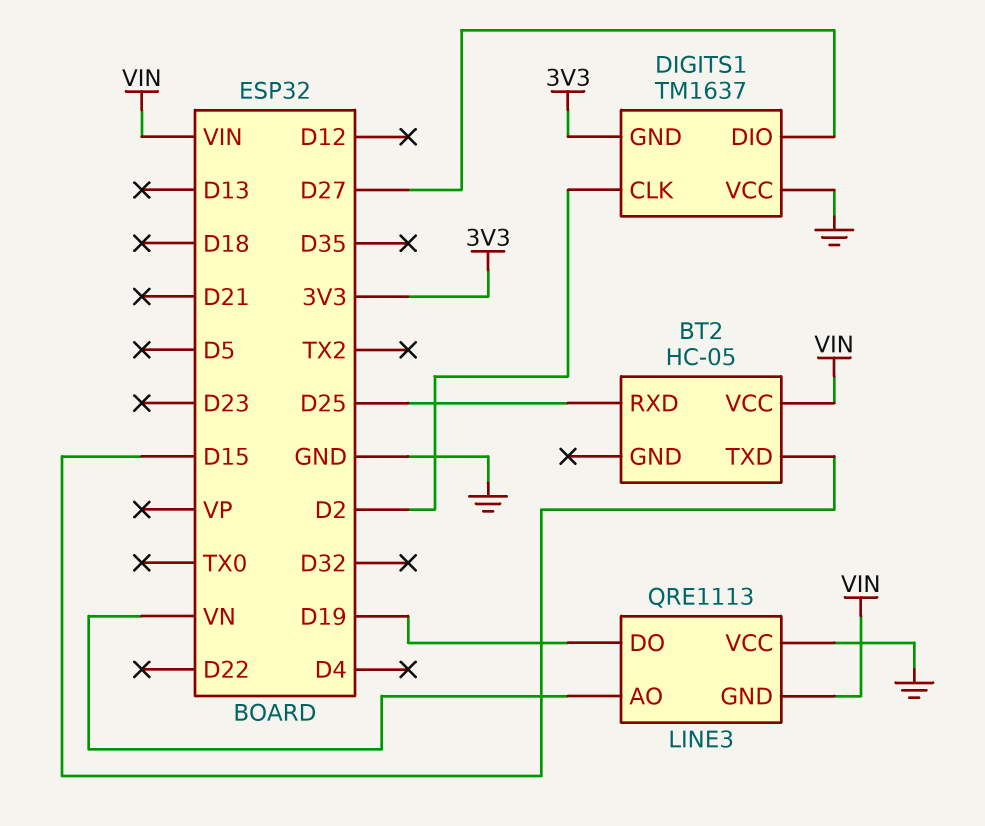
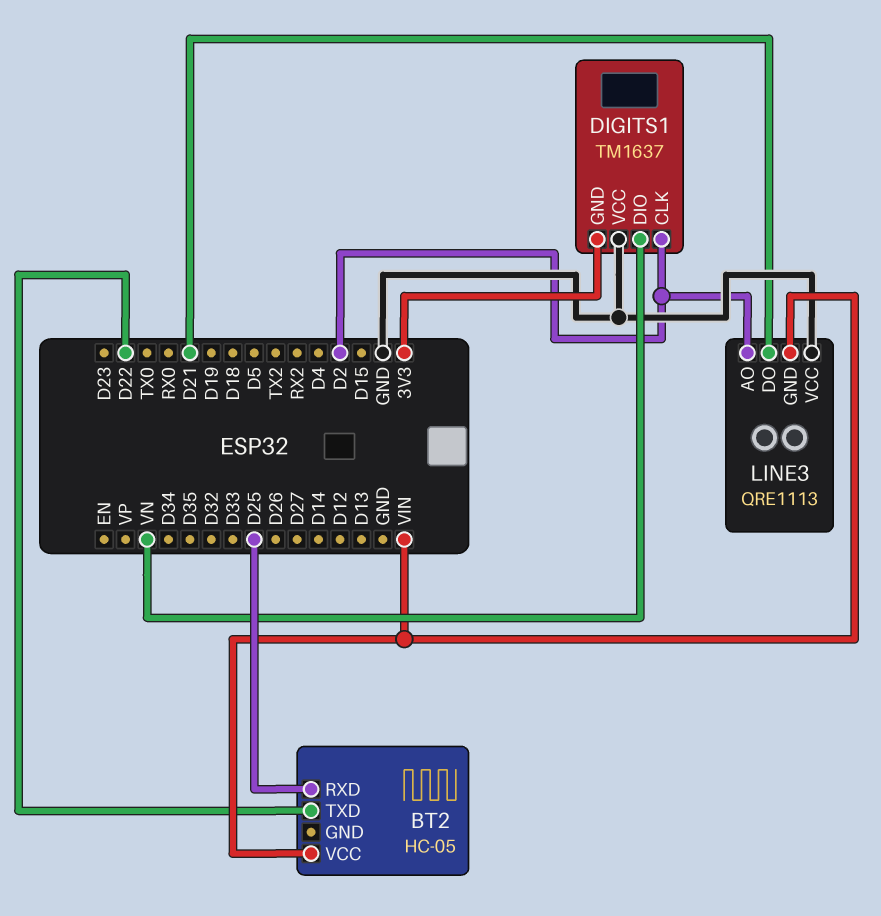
BT2 pin TXD: D15 -> D22
DIGITS1 pin DIO: D27 -> VN
LINE3 pin AO: VN -> D2
LINE3 pin DO: D19 -> D21

